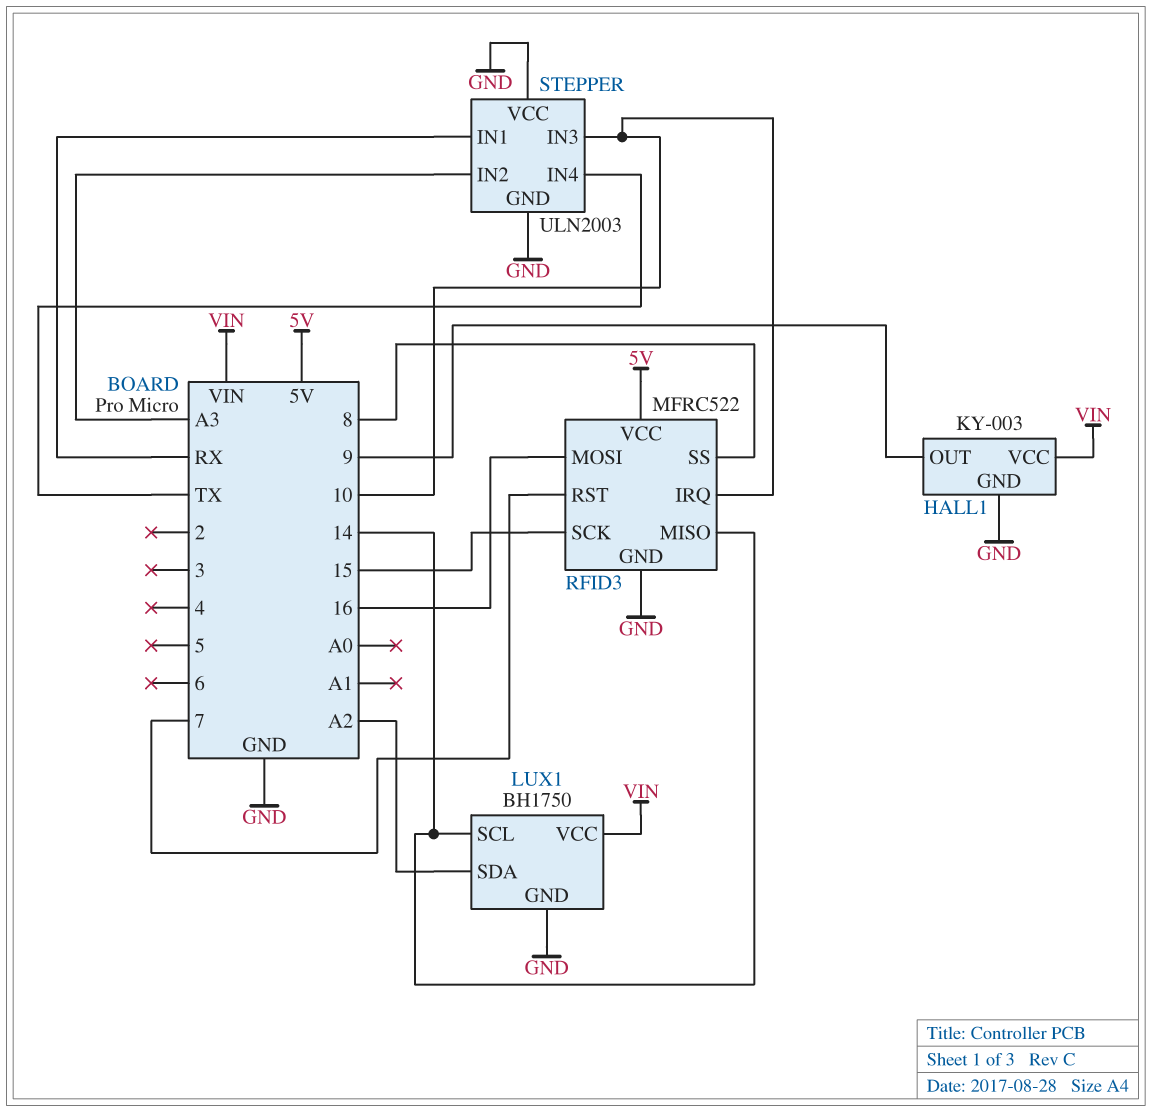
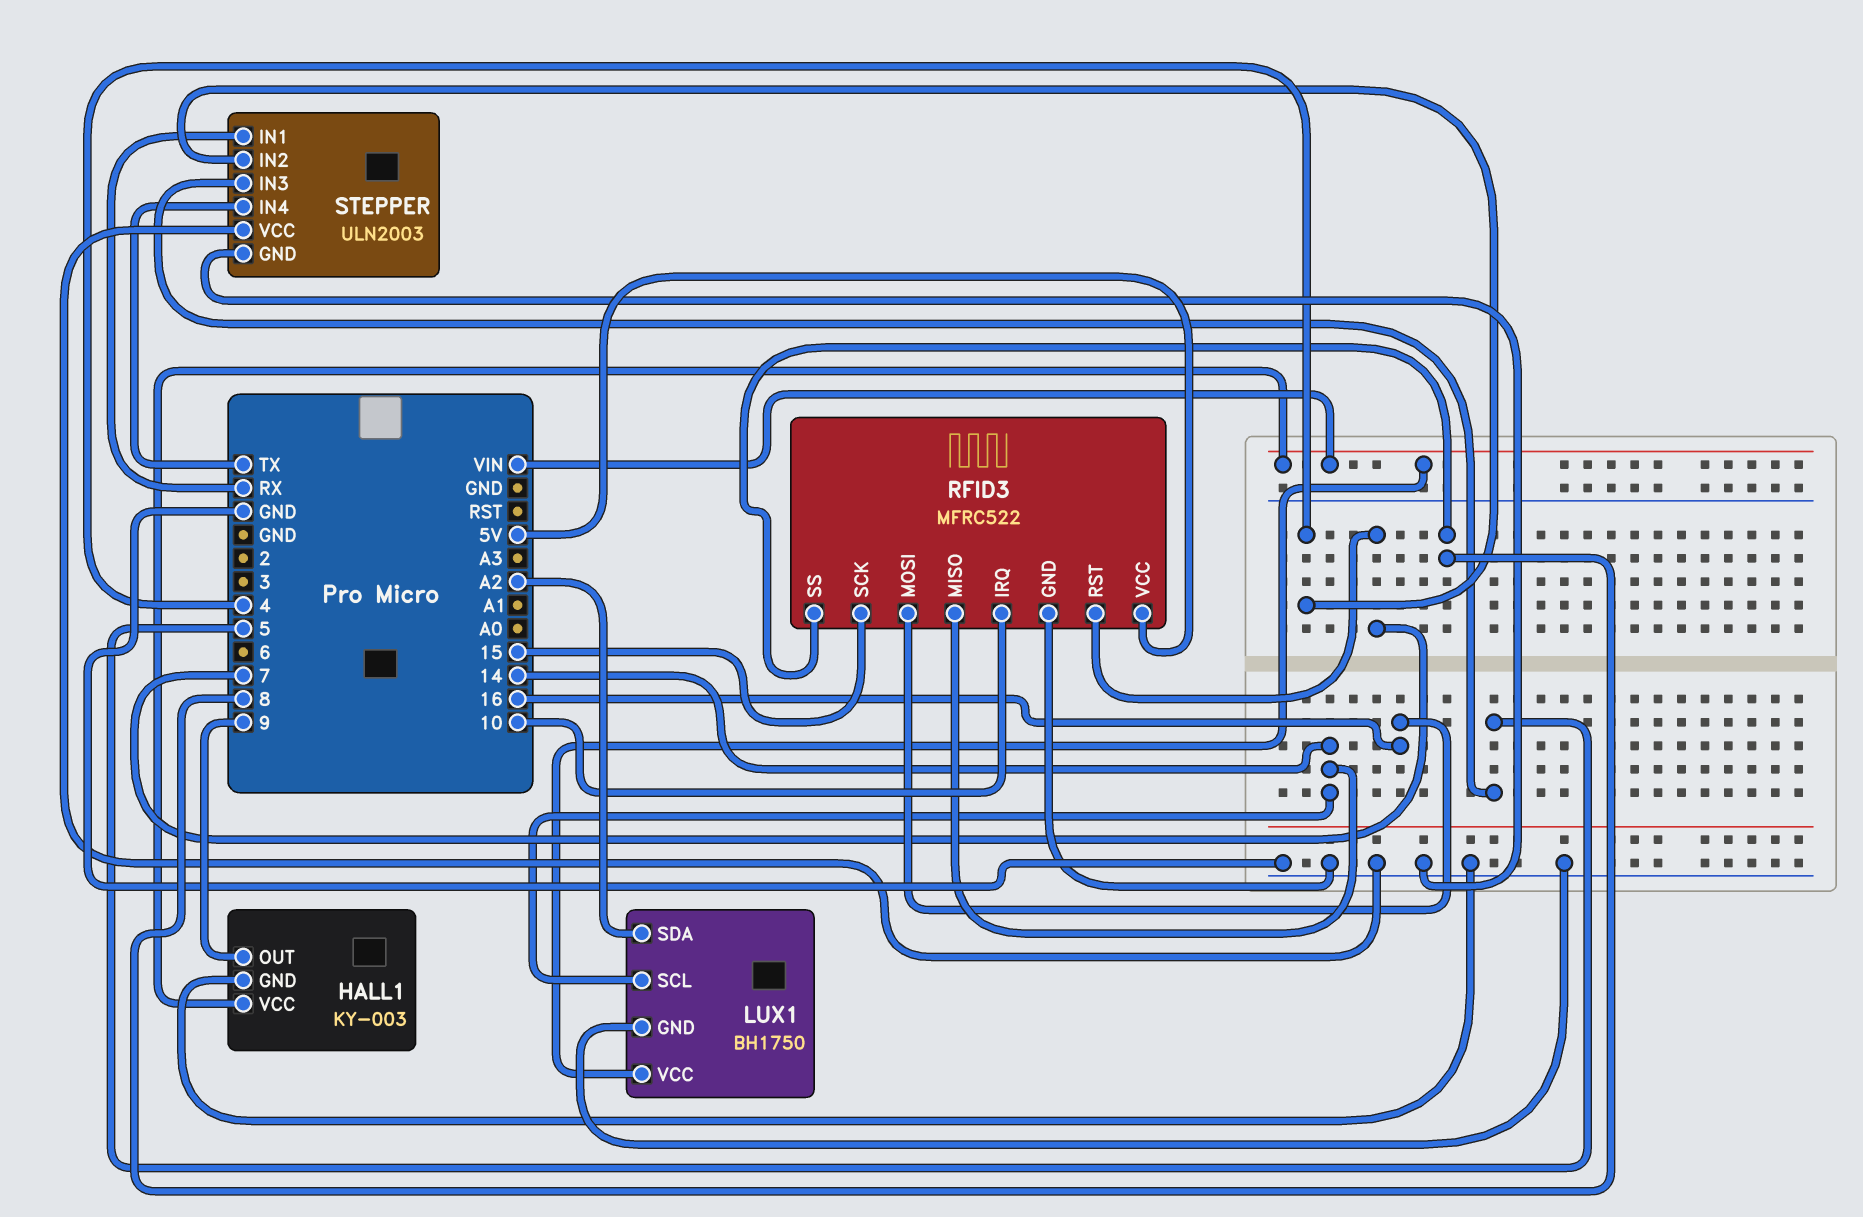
STEPPER pin IN2: A3 -> 4
STEPPER pin IN3: 10 -> 5

